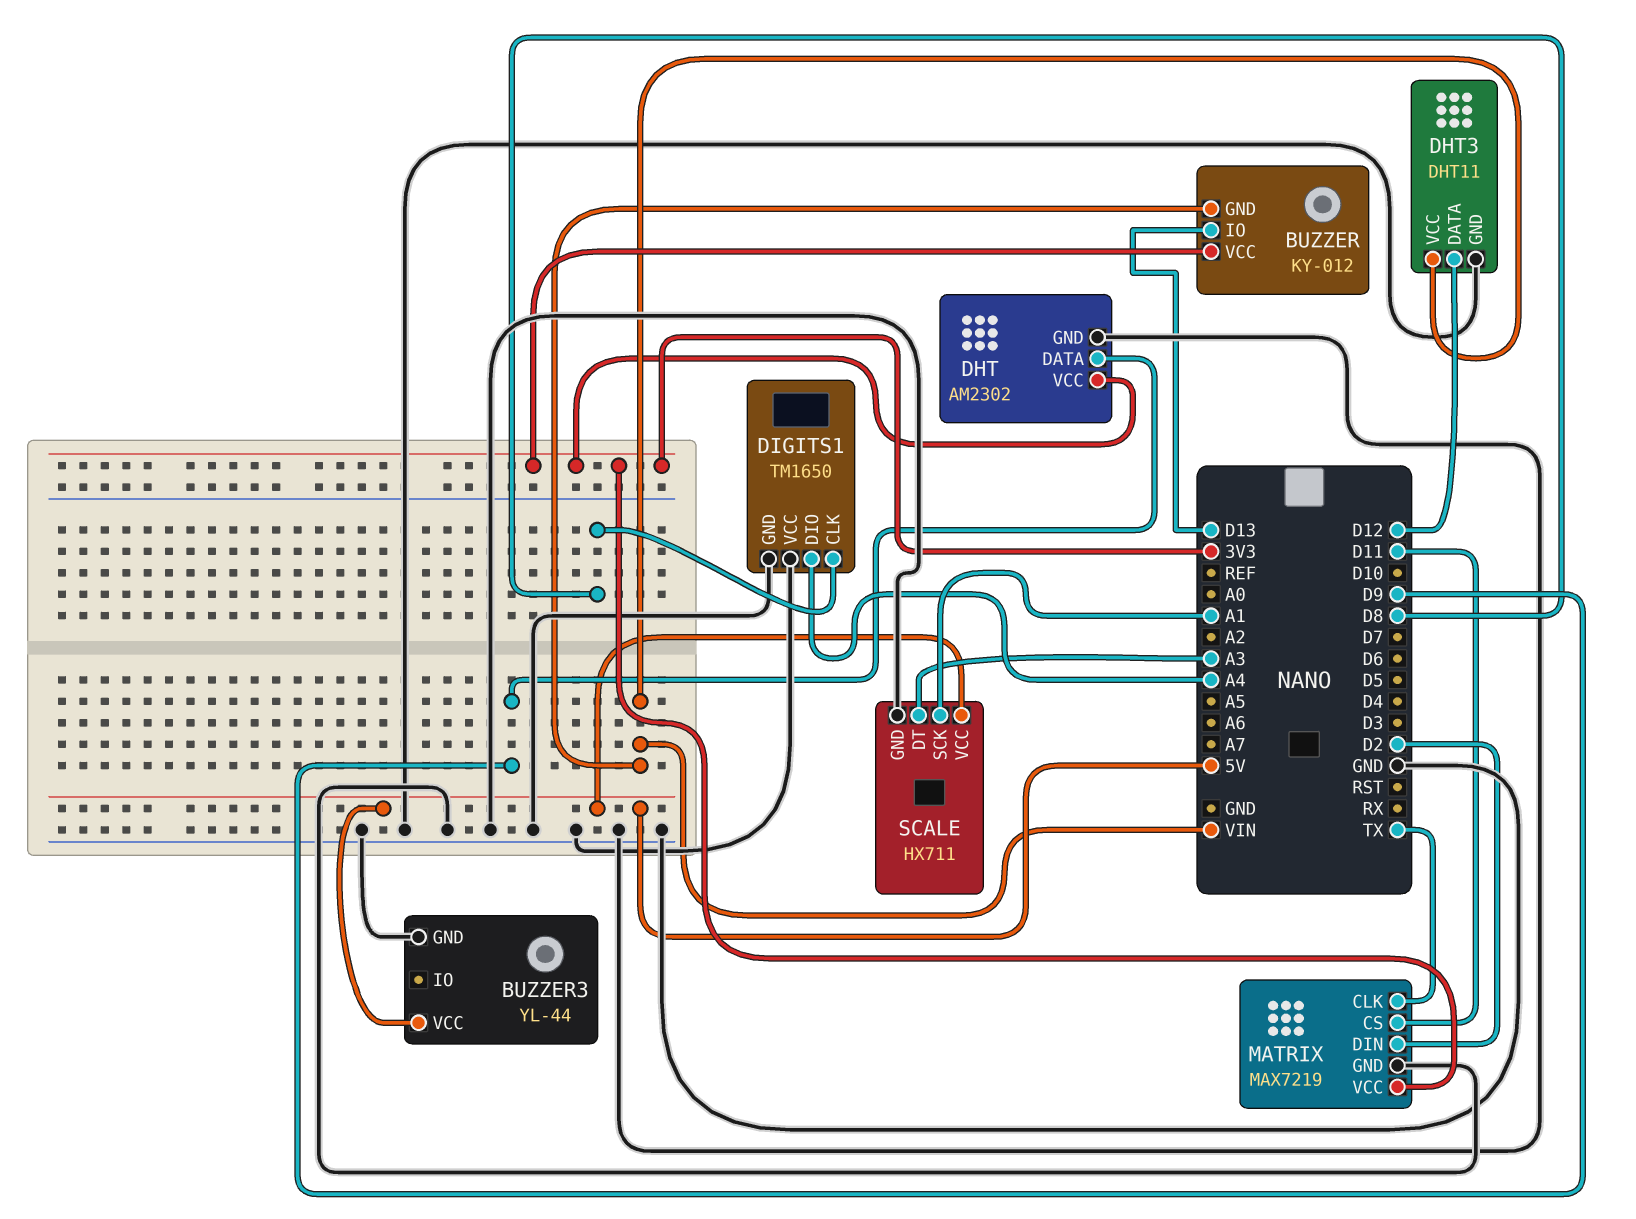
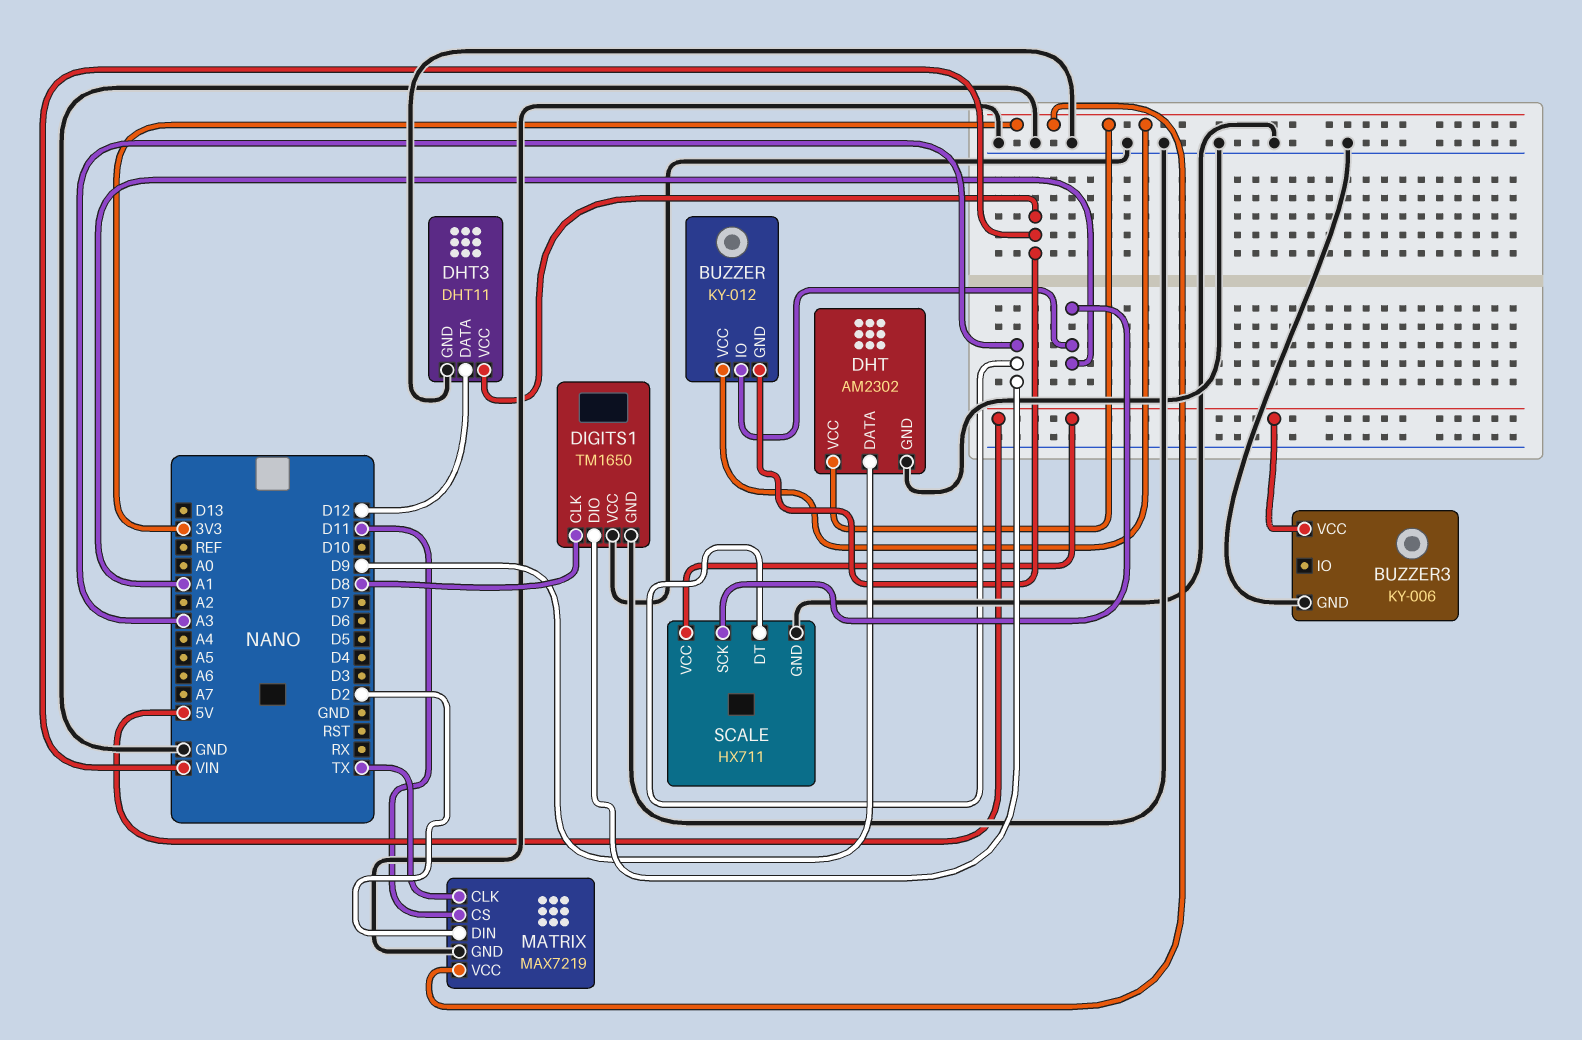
BUZZER pin IO: D13 -> A1
BUZZER3: YL-44 -> KY-006
DIGITS1 pin DIO: A4 -> A3

